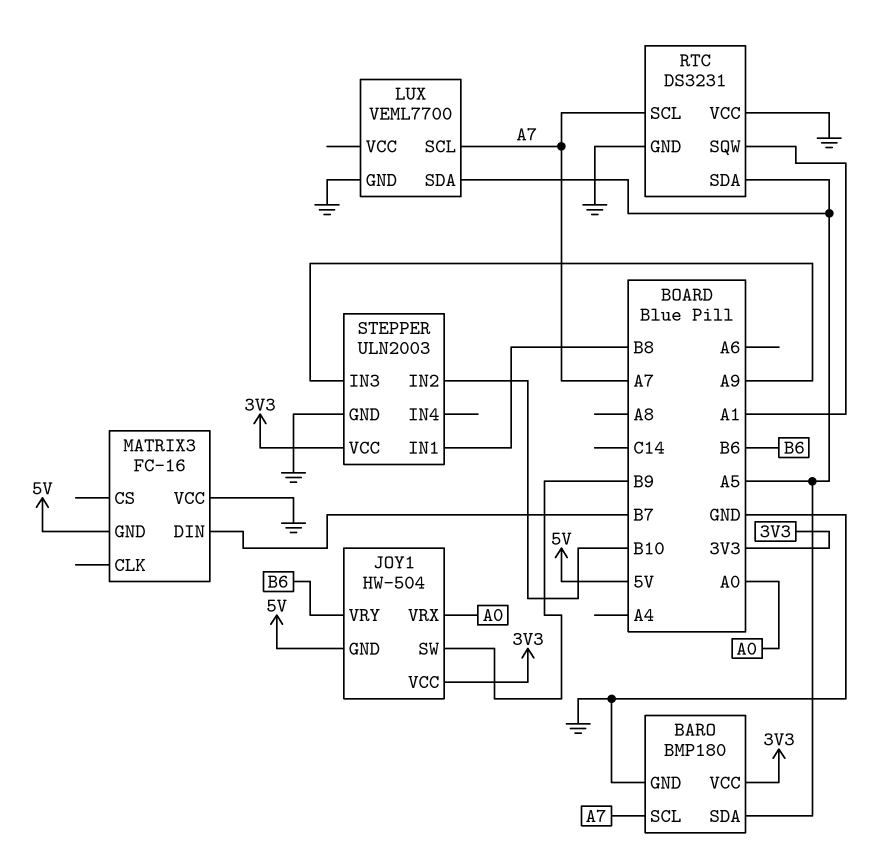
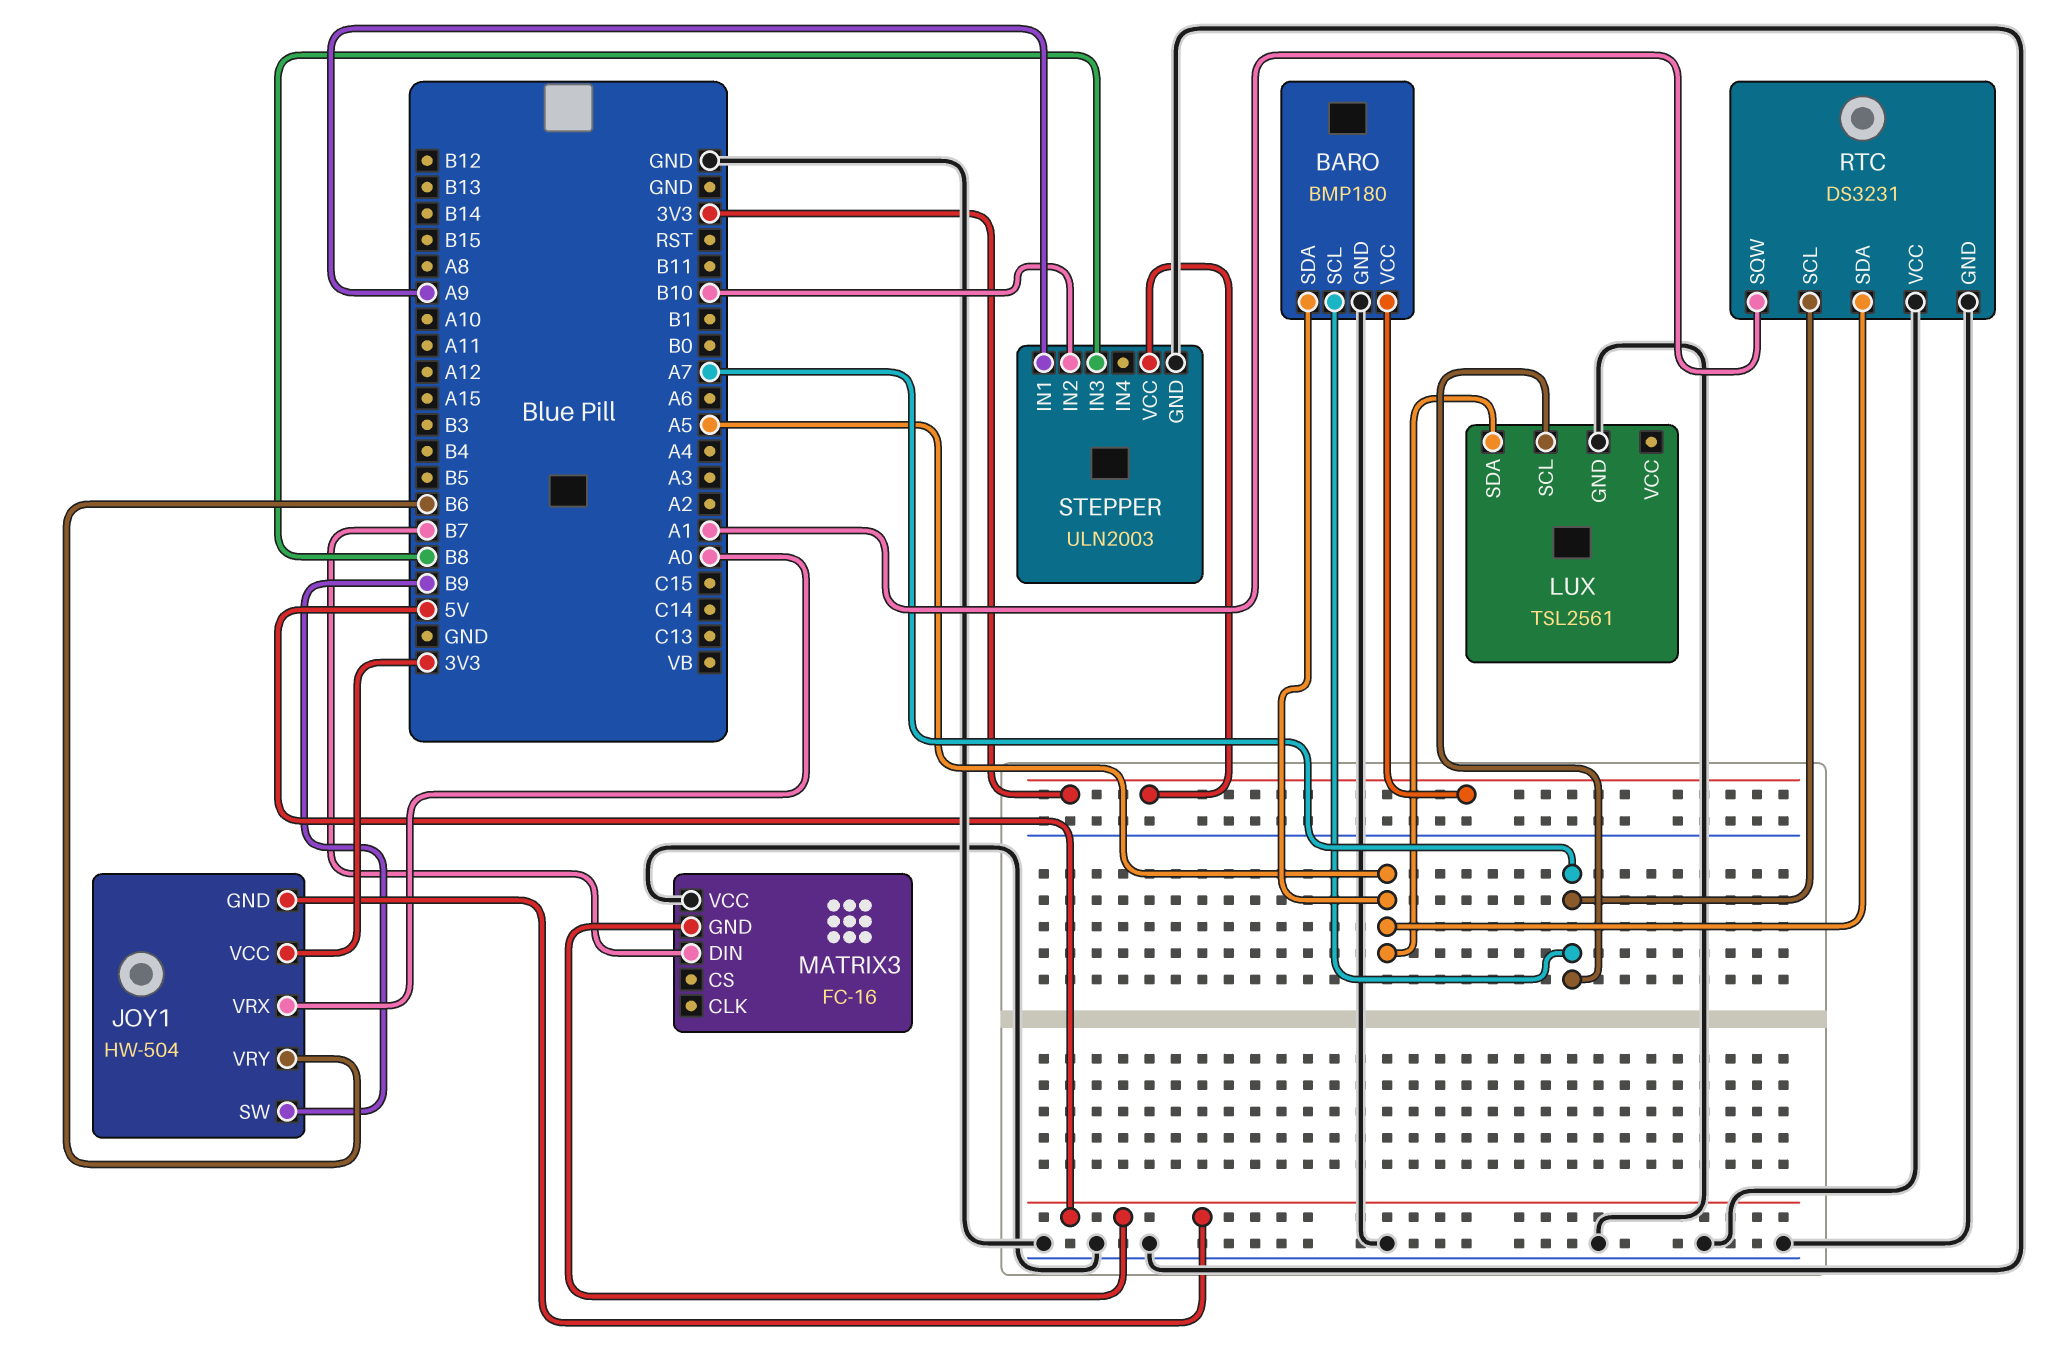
LUX: VEML7700 -> TSL2561
STEPPER pin IN1: B8 -> A9
STEPPER pin IN3: A9 -> B8

